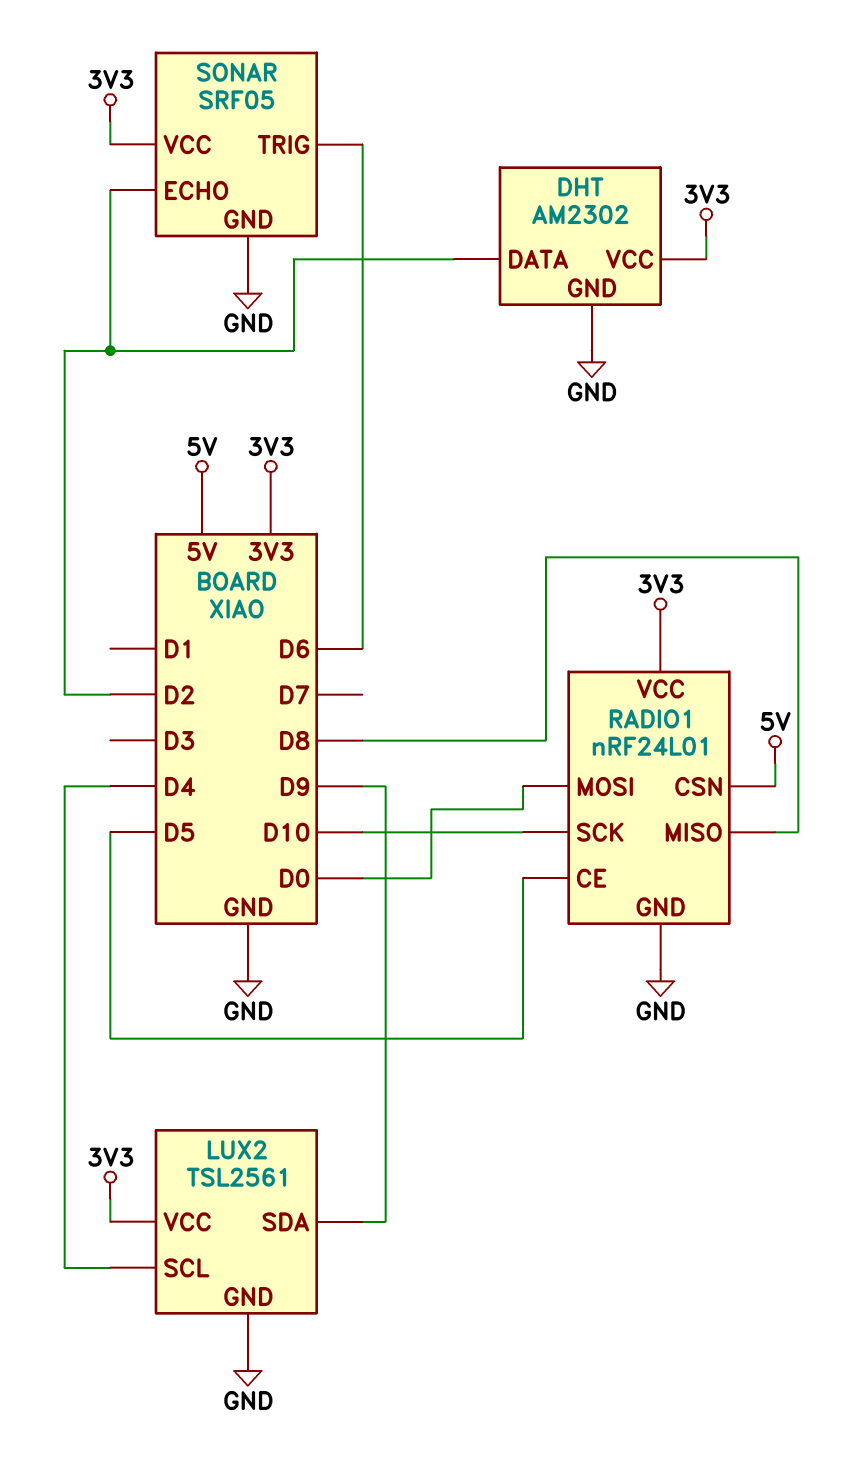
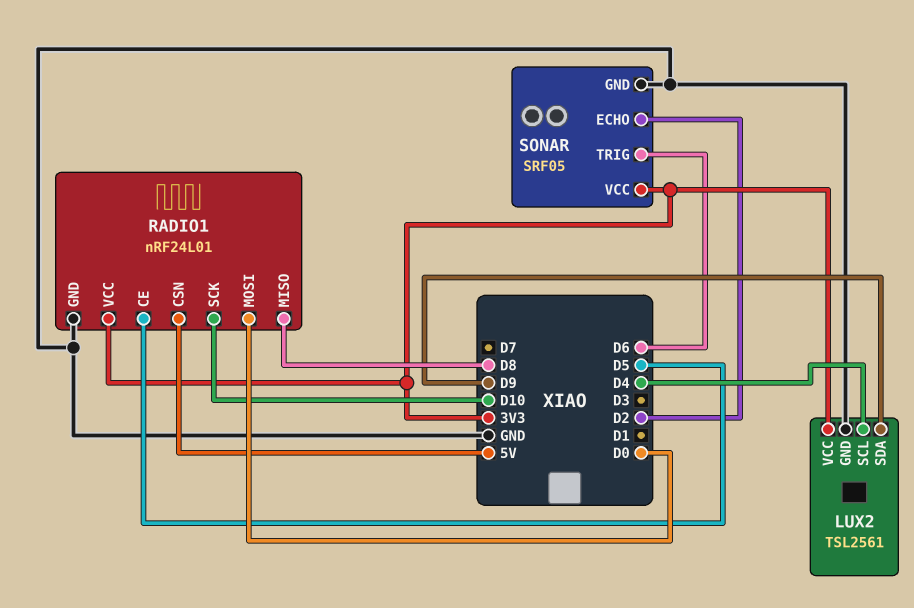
DHT: AM2302 -> none
DHT pin DATA: D2 -> none
DHT pin GND: GND -> none
DHT pin VCC: 3V3 -> none

